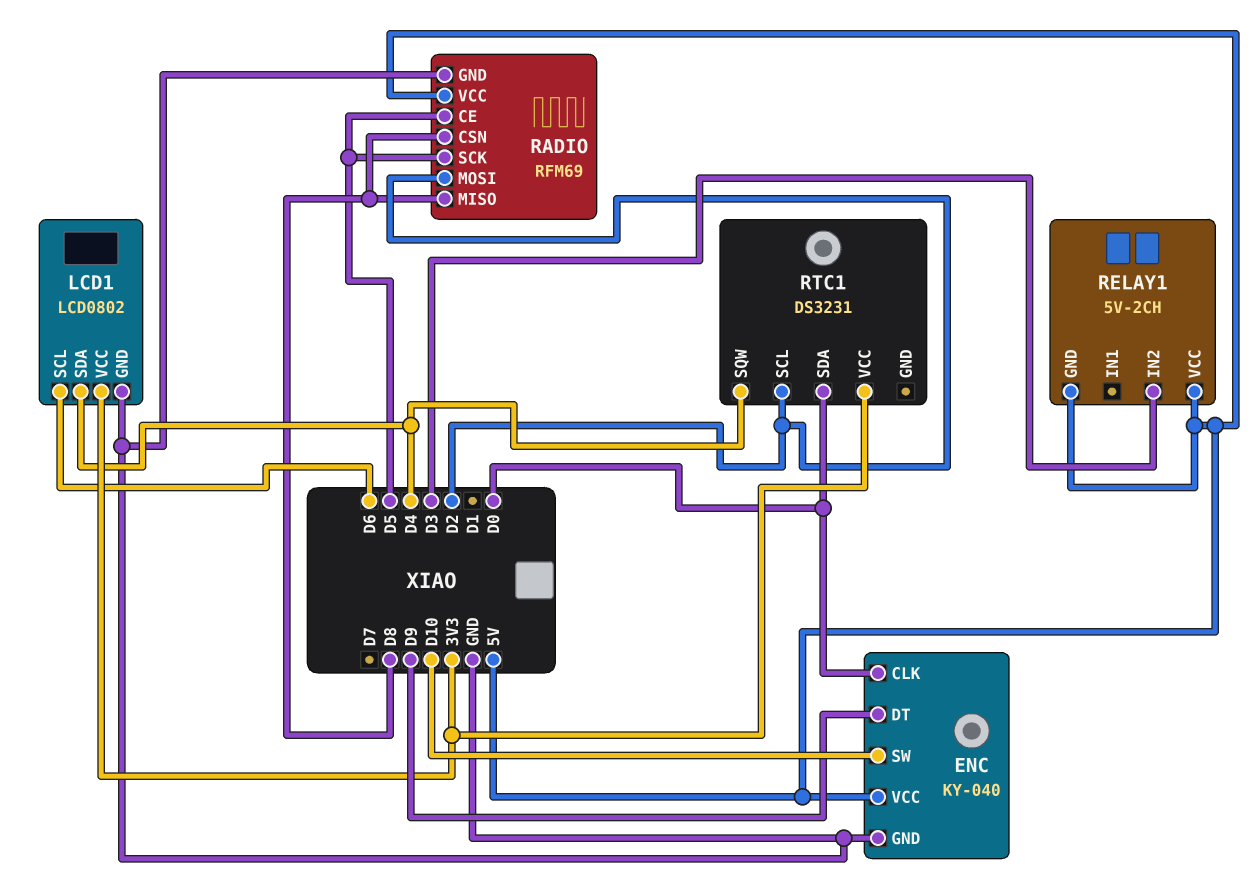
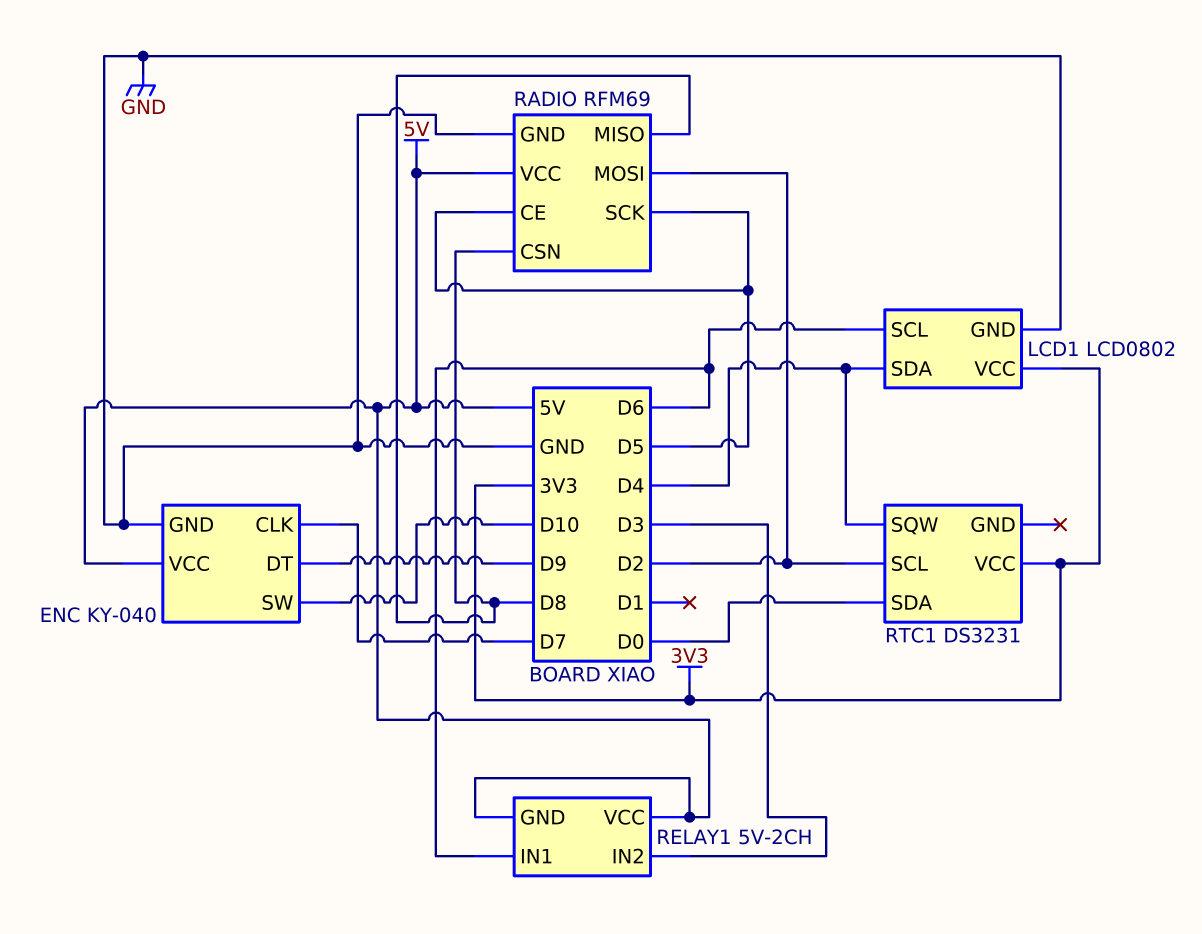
ENC pin CLK: D0 -> D7
RELAY1 pin IN1: none -> D6

